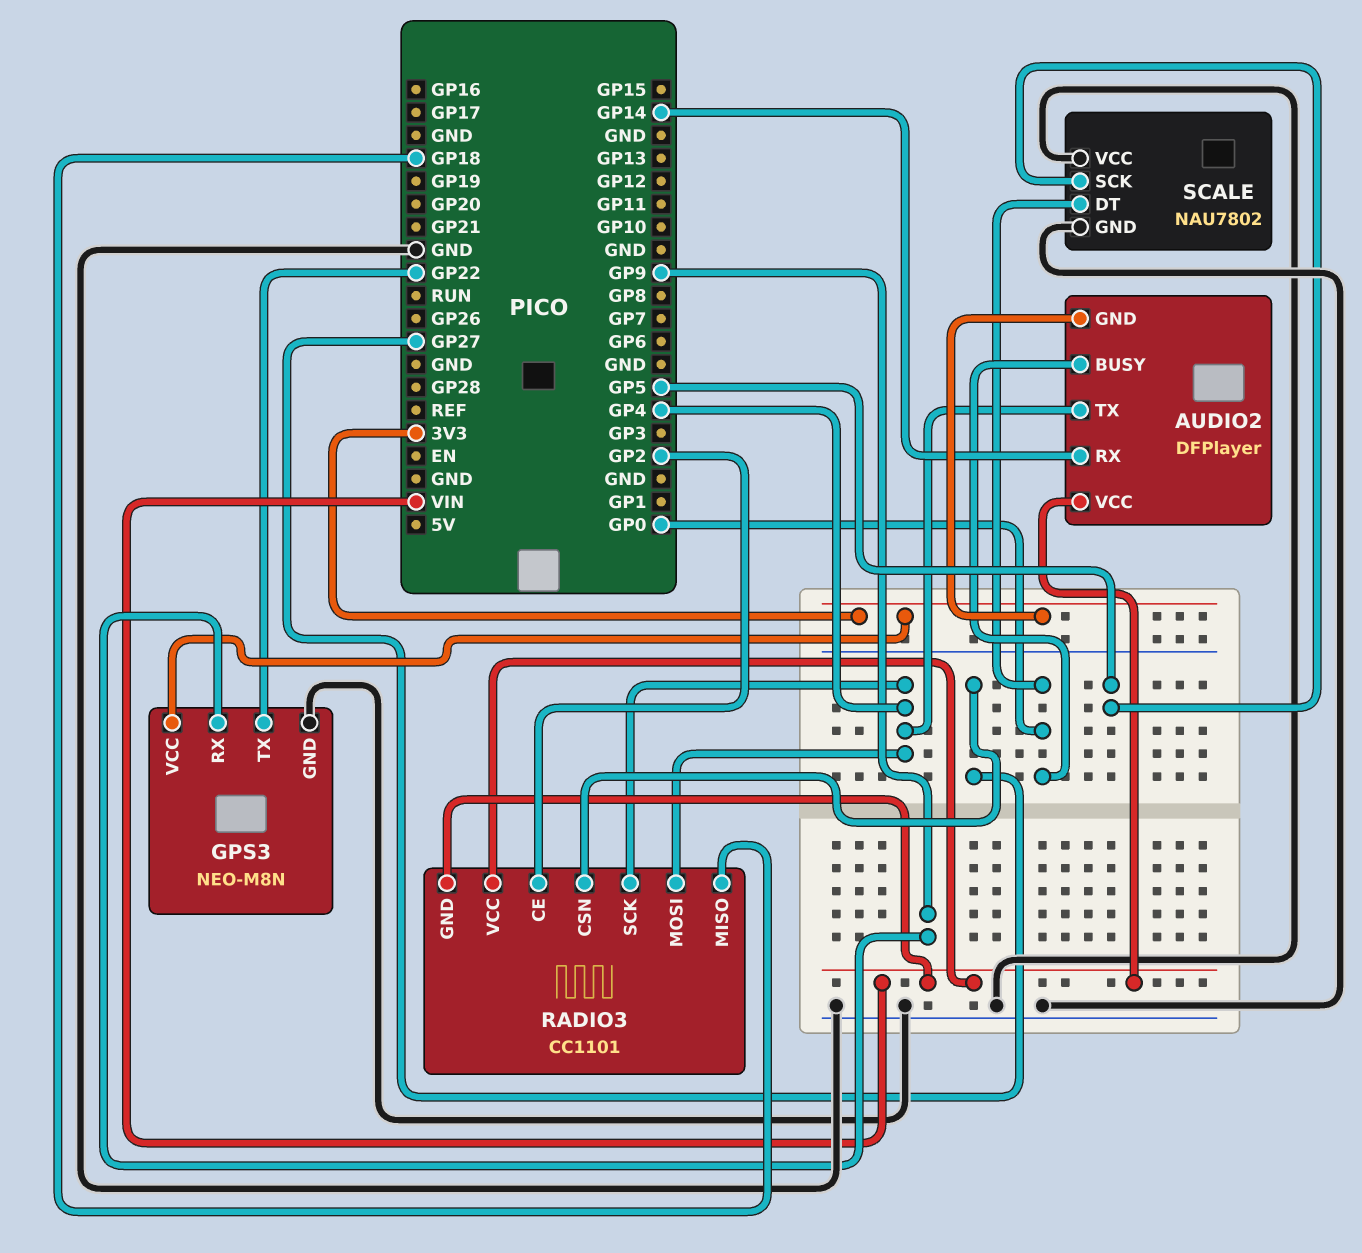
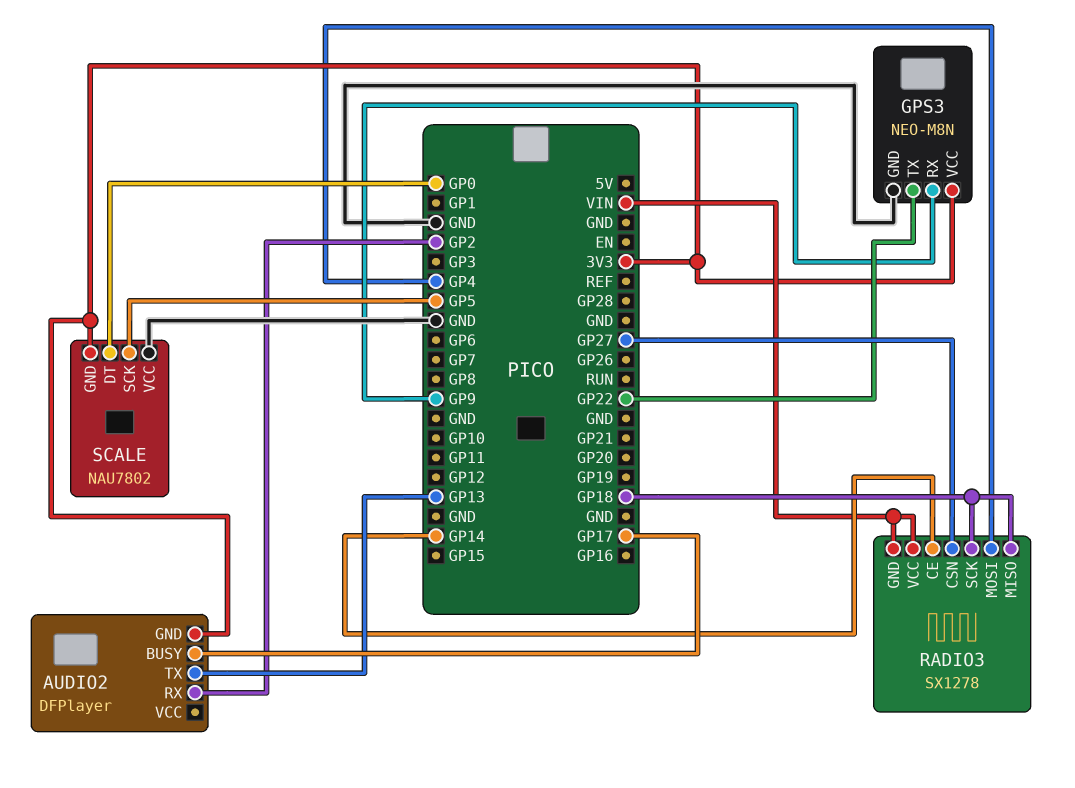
AUDIO2 pin BUSY: GP0 -> GP17
AUDIO2 pin RX: GP14 -> GP2
AUDIO2 pin TX: GP4 -> GP13
AUDIO2 pin VCC: VIN -> none
RADIO3: CC1101 -> SX1278
RADIO3 pin CE: GP2 -> GP14
RADIO3 pin SCK: GP4 -> GP18
SCALE pin GND: GND -> 3V3

